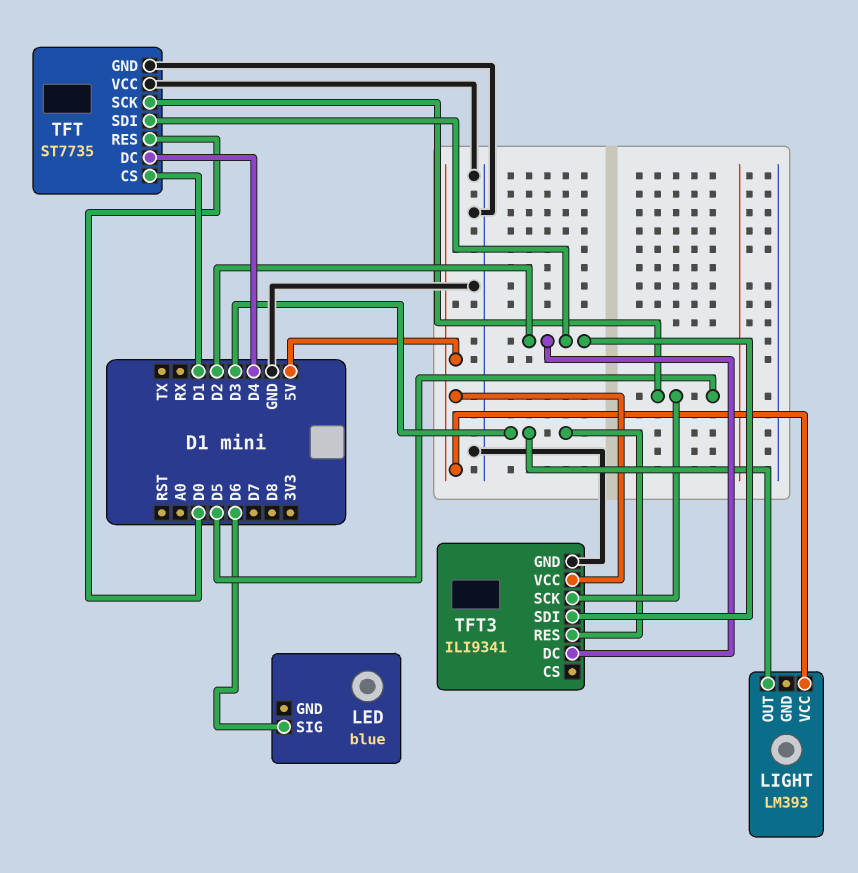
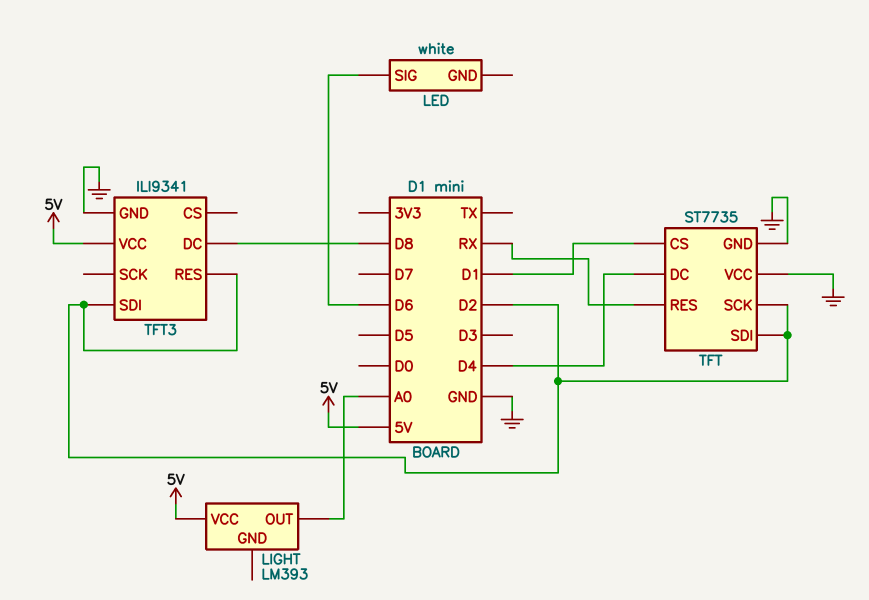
LED: blue -> white
LIGHT pin OUT: D3 -> A0
TFT pin RES: D0 -> RX
TFT pin SCK: D5 -> D2
TFT3 pin DC: D2 -> D8
TFT3 pin RES: D3 -> D2
TFT3 pin SCK: D5 -> none

